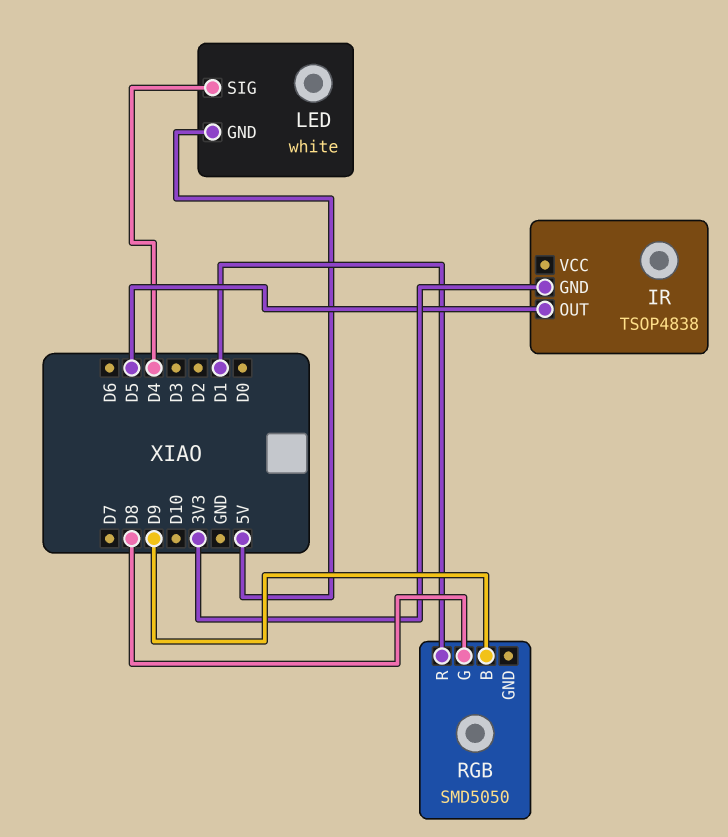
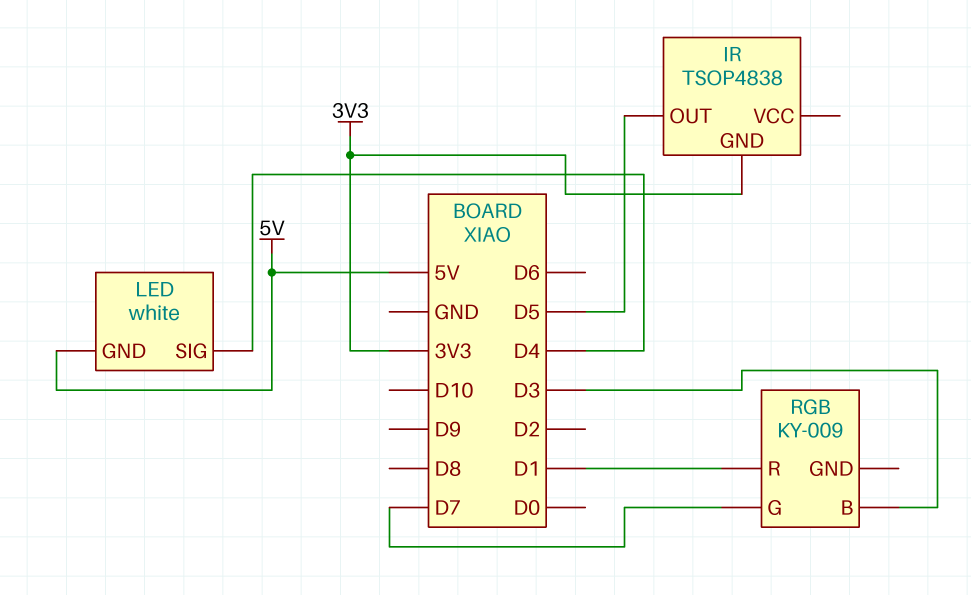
RGB: SMD5050 -> KY-009
RGB pin B: D9 -> D3
RGB pin G: D8 -> D7

